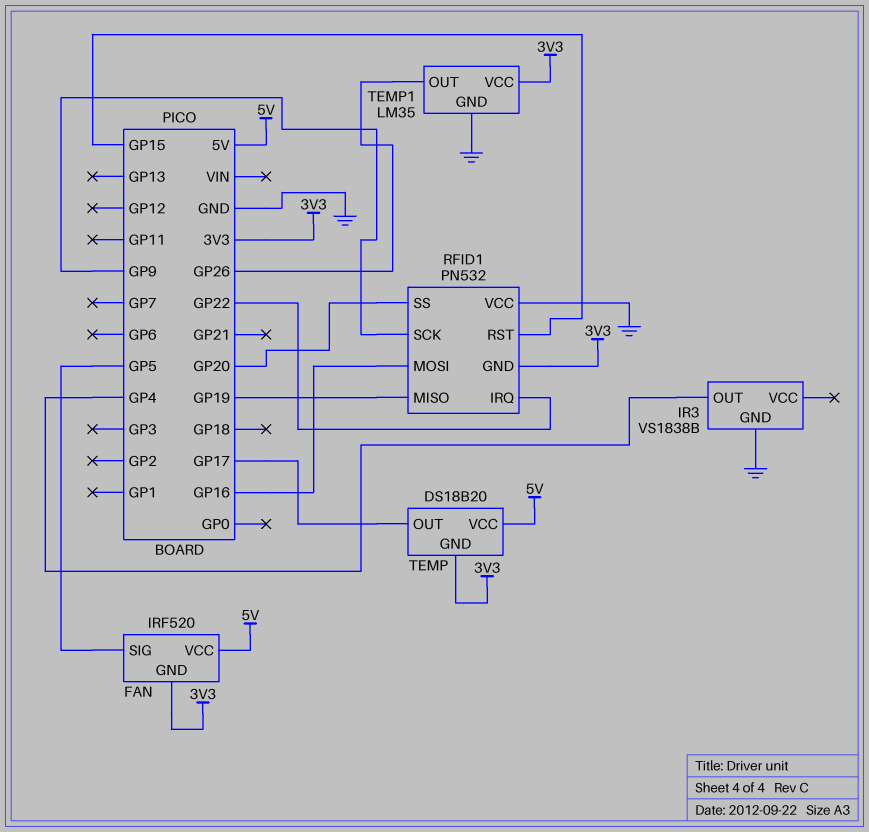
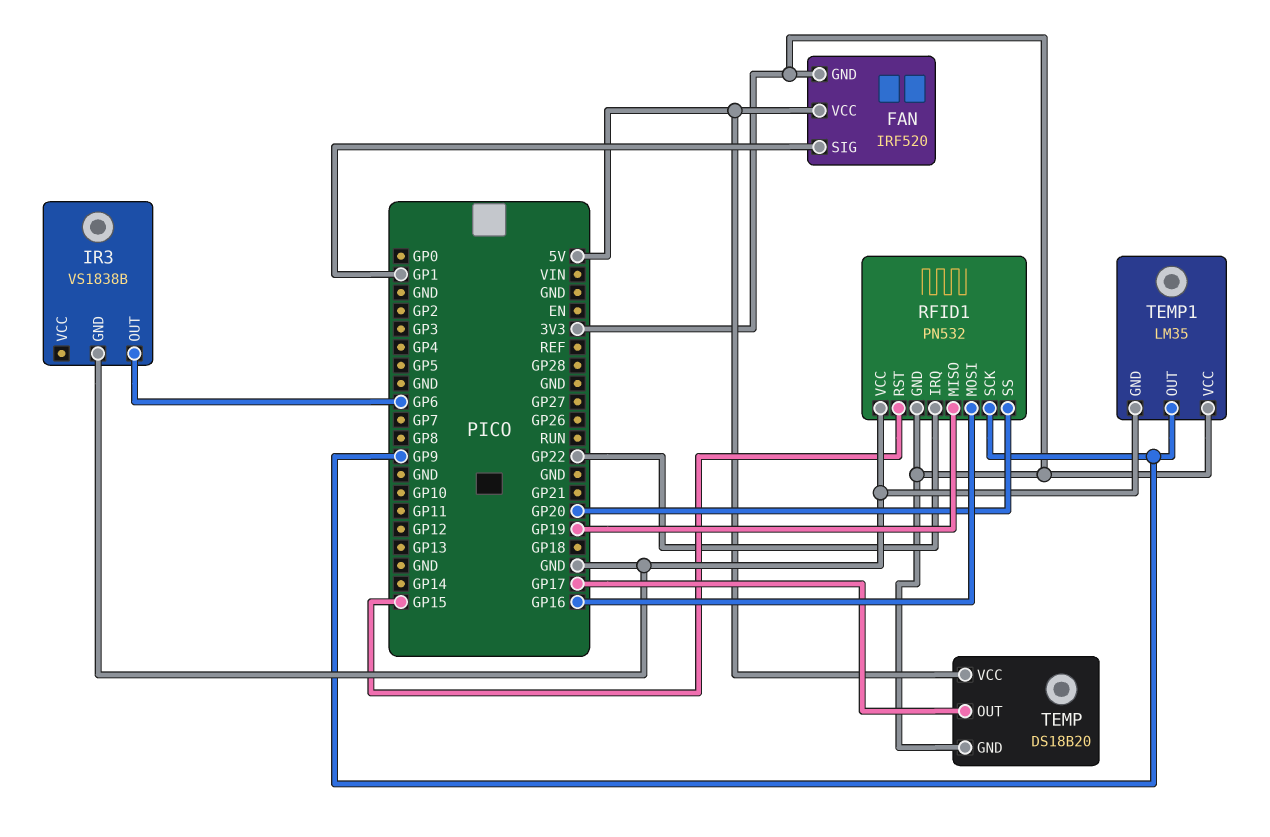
FAN pin SIG: GP5 -> GP1
IR3 pin OUT: GP4 -> GP6
TEMP1 pin OUT: GP26 -> GP9

